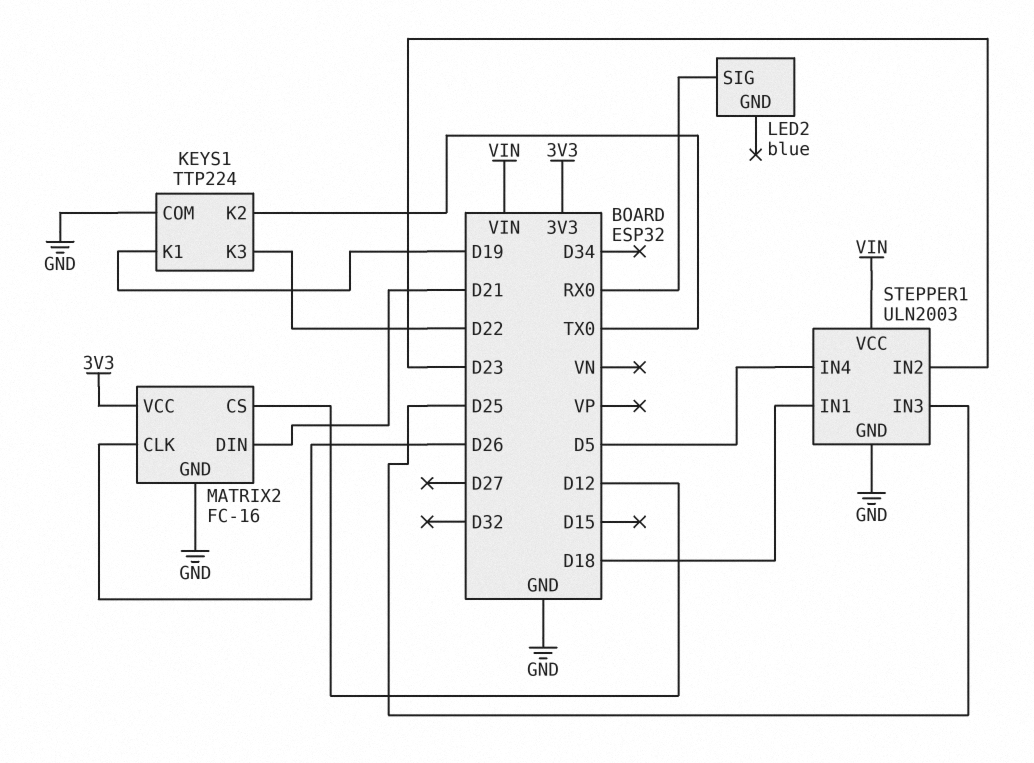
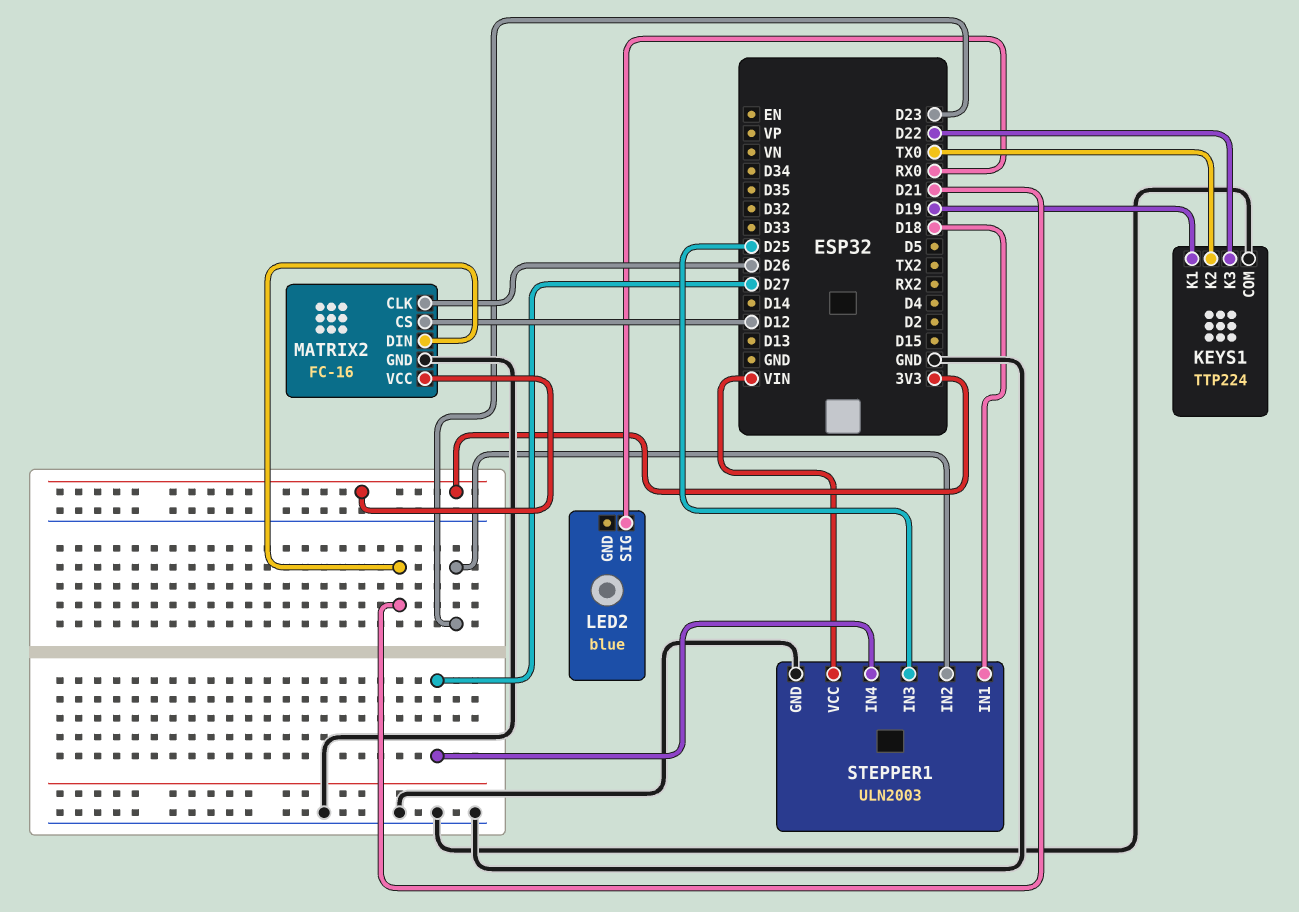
STEPPER1 pin IN4: D5 -> D27

